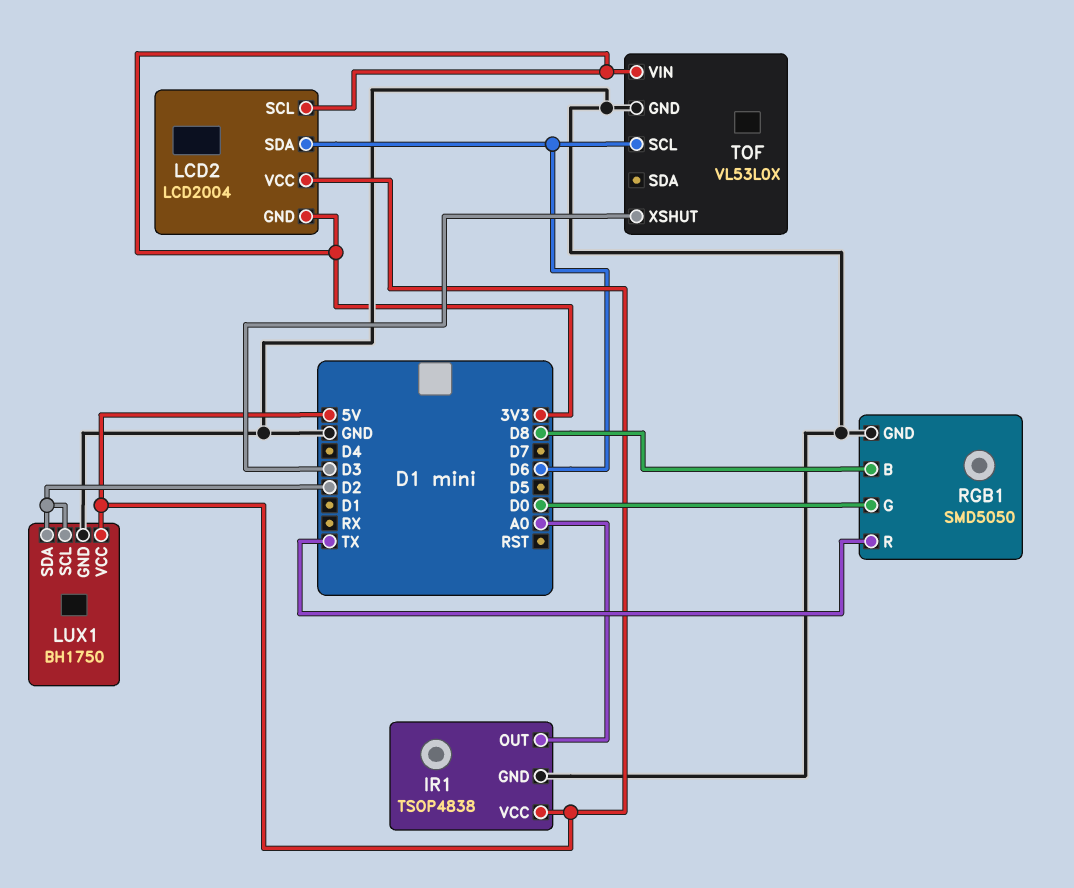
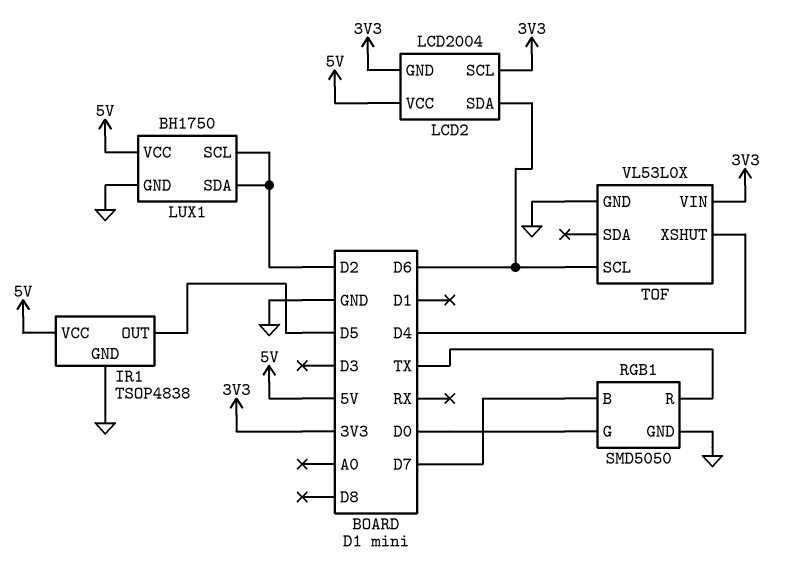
IR1 pin OUT: A0 -> D5
RGB1 pin B: D8 -> D7
TOF pin XSHUT: D3 -> D4

